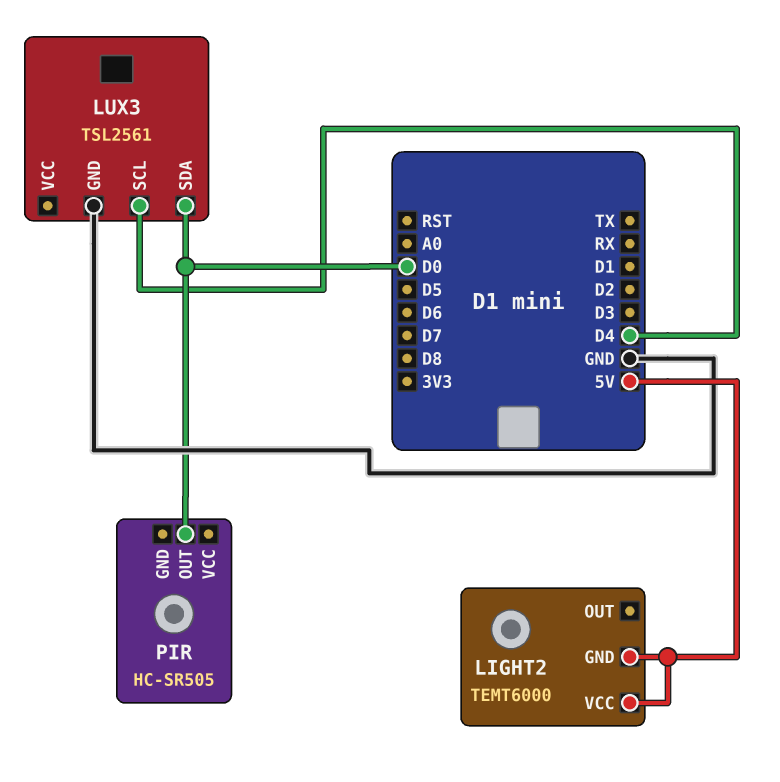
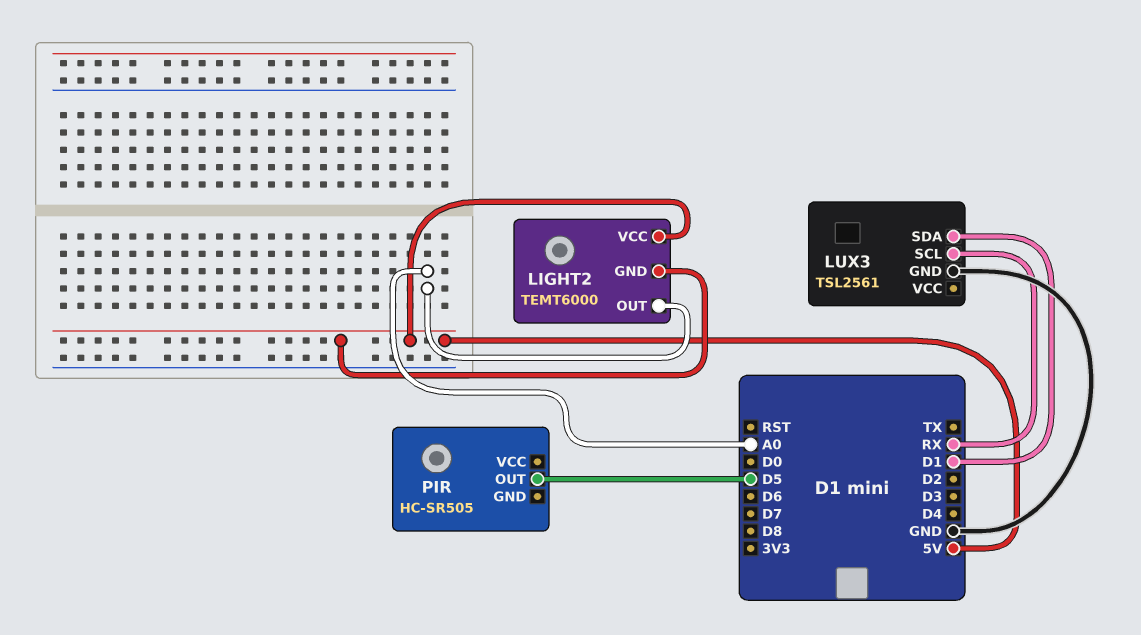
LIGHT2 pin OUT: none -> A0
LUX3 pin SCL: D4 -> RX
LUX3 pin SDA: D0 -> D1
PIR pin OUT: D0 -> D5

